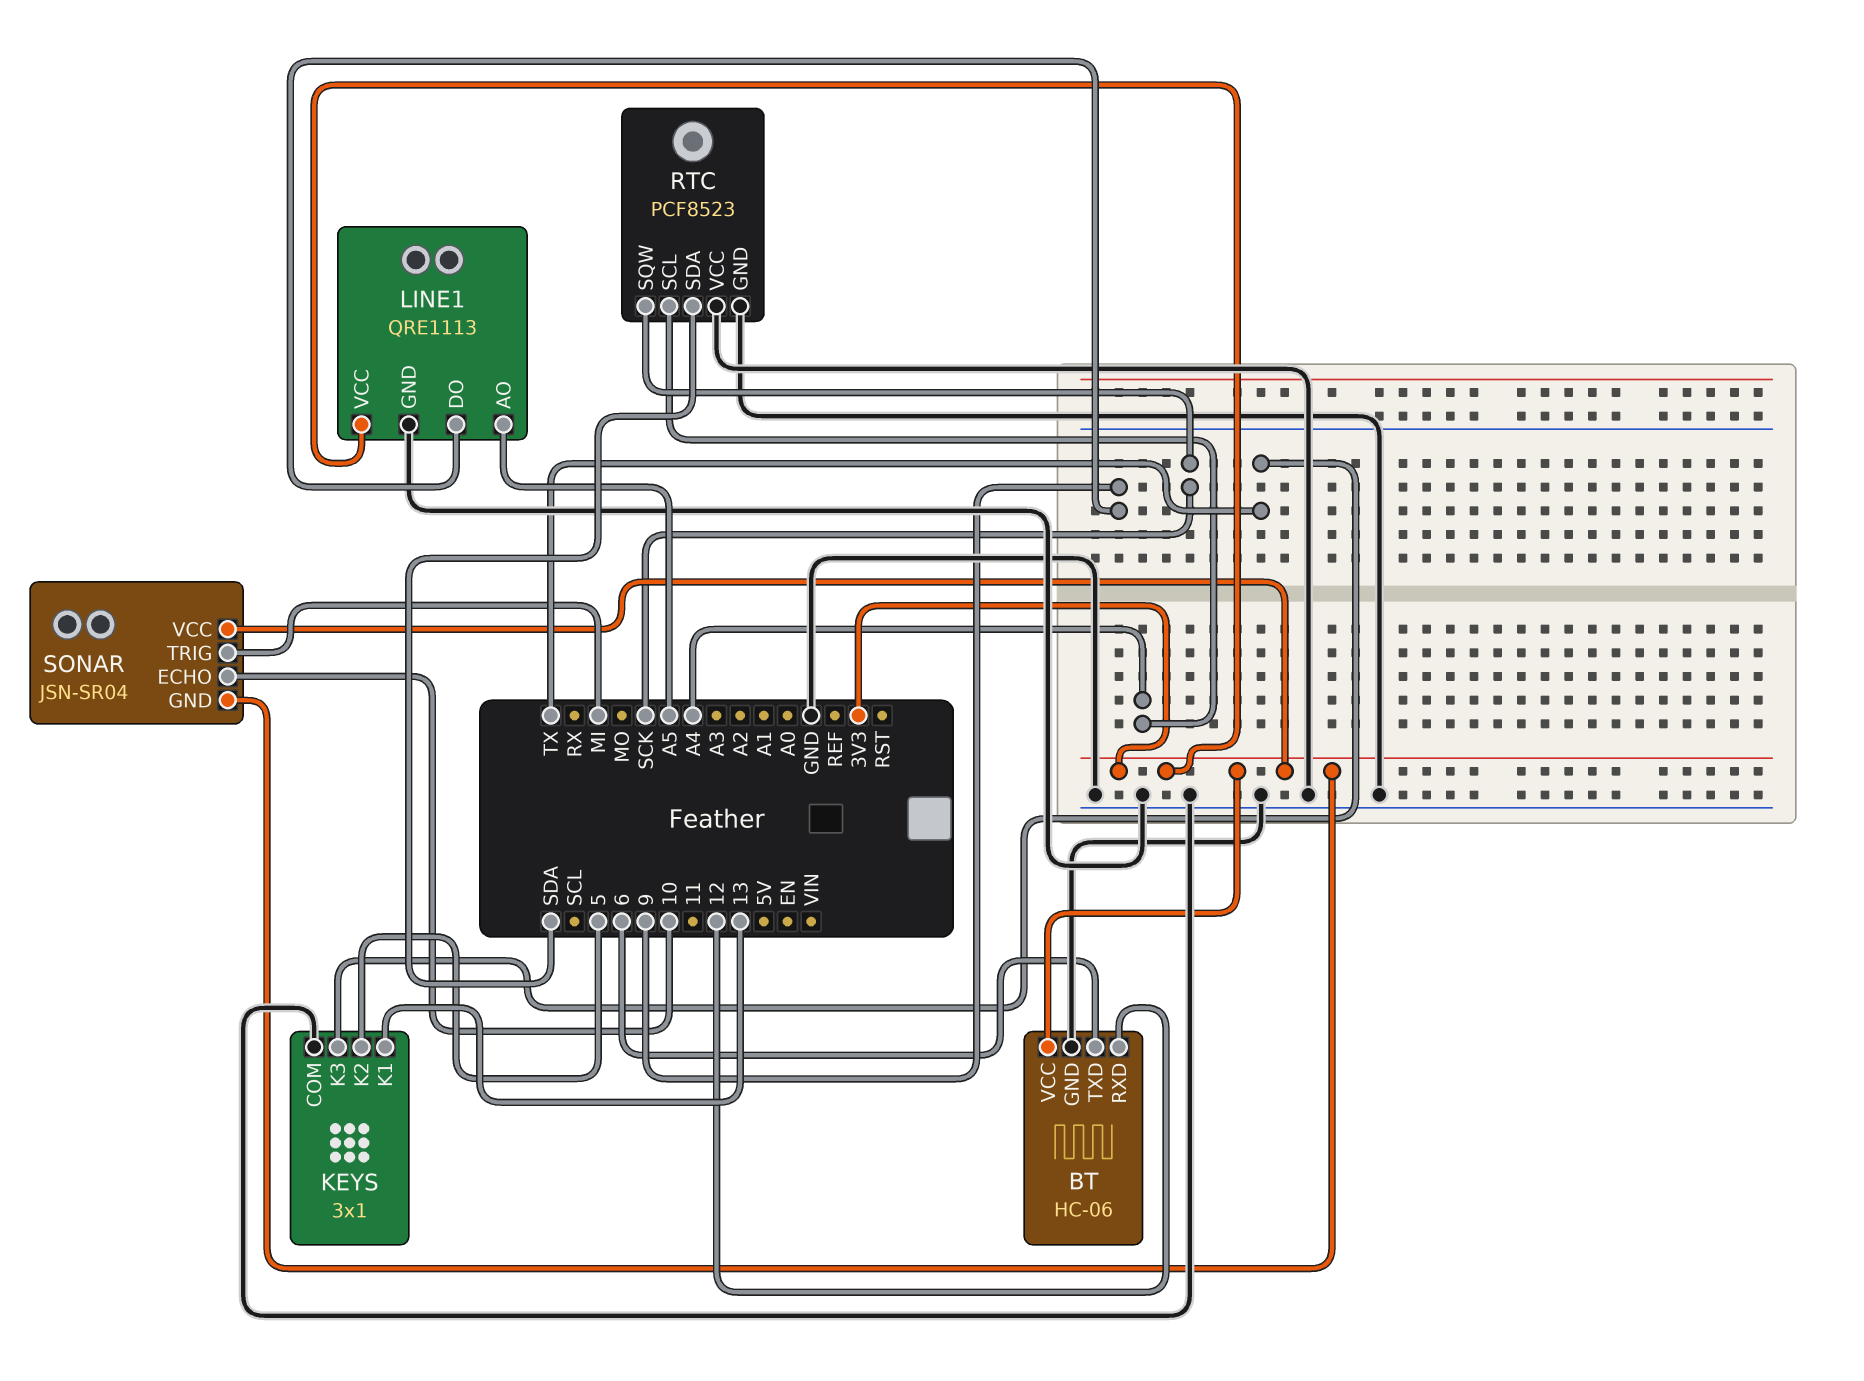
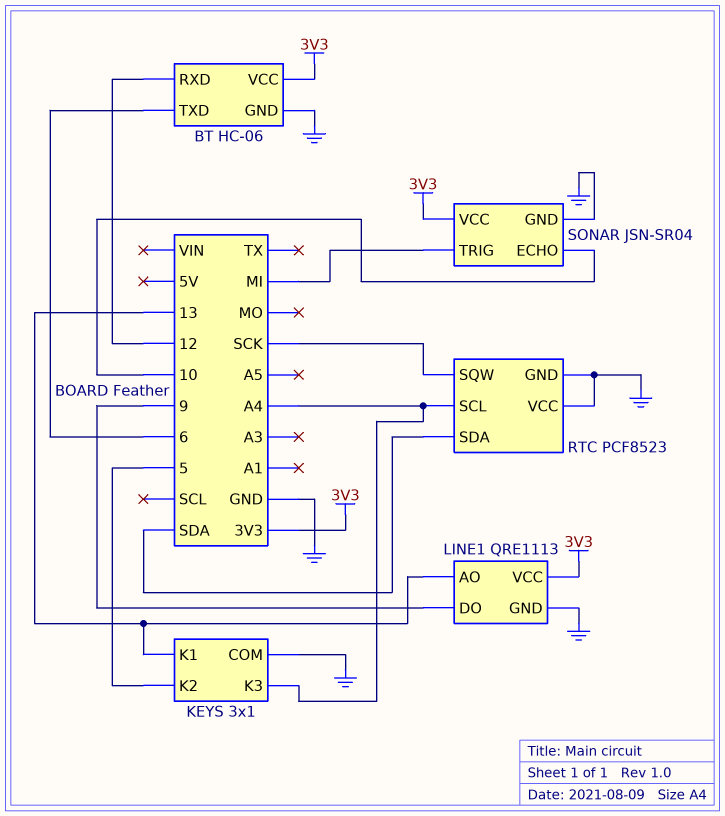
KEYS pin K3: TX -> A4
LINE1 pin AO: A5 -> 13
SONAR pin GND: 3V3 -> GND

